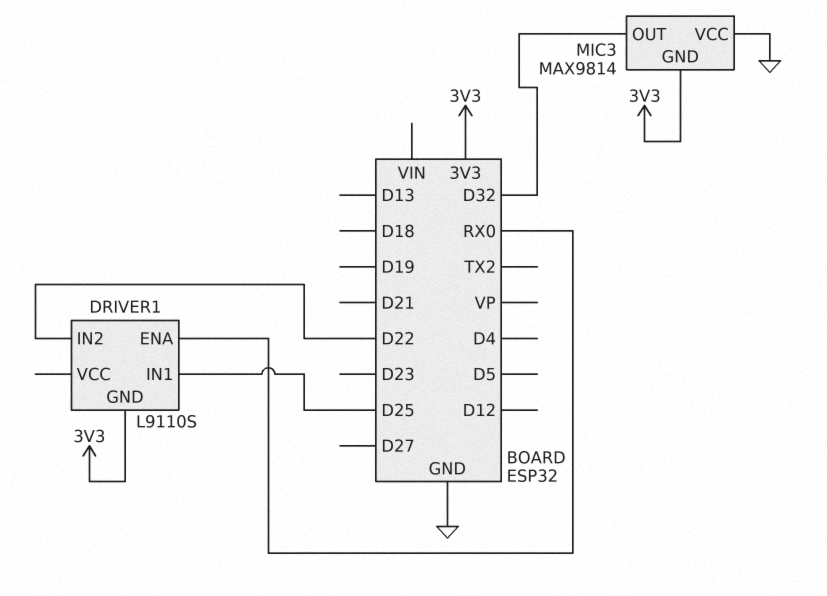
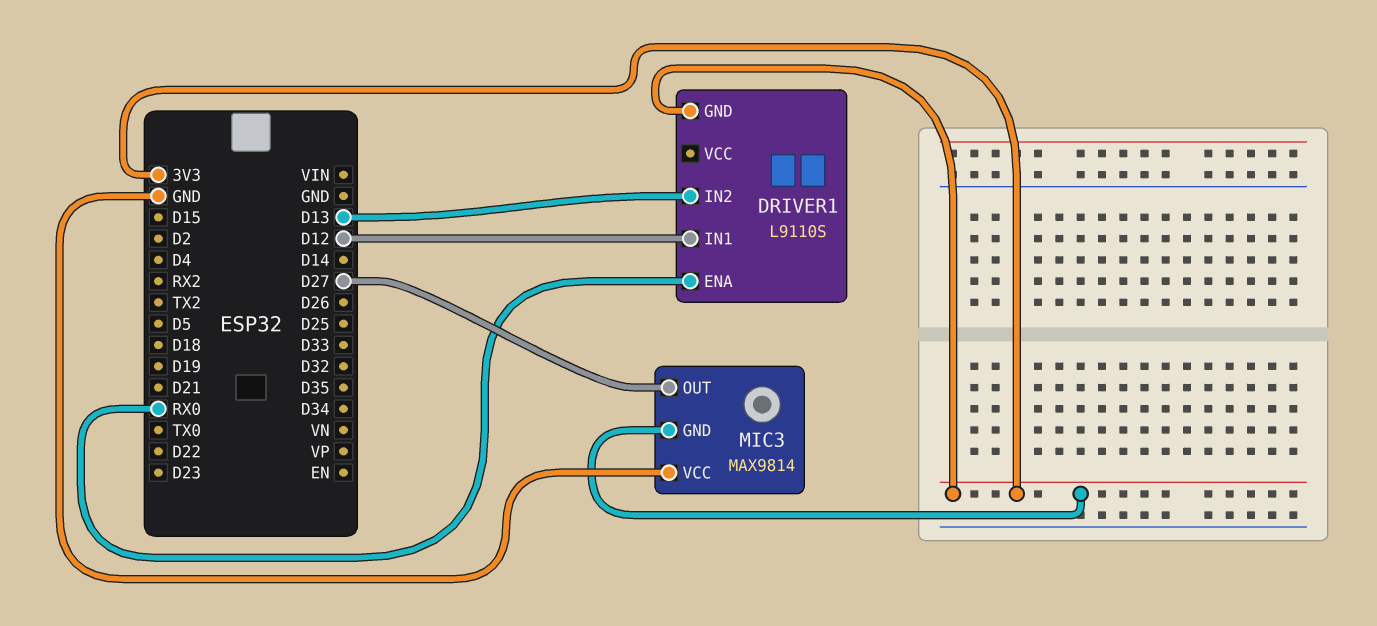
DRIVER1 pin IN1: D25 -> D12
DRIVER1 pin IN2: D22 -> D13
MIC3 pin OUT: D32 -> D27

